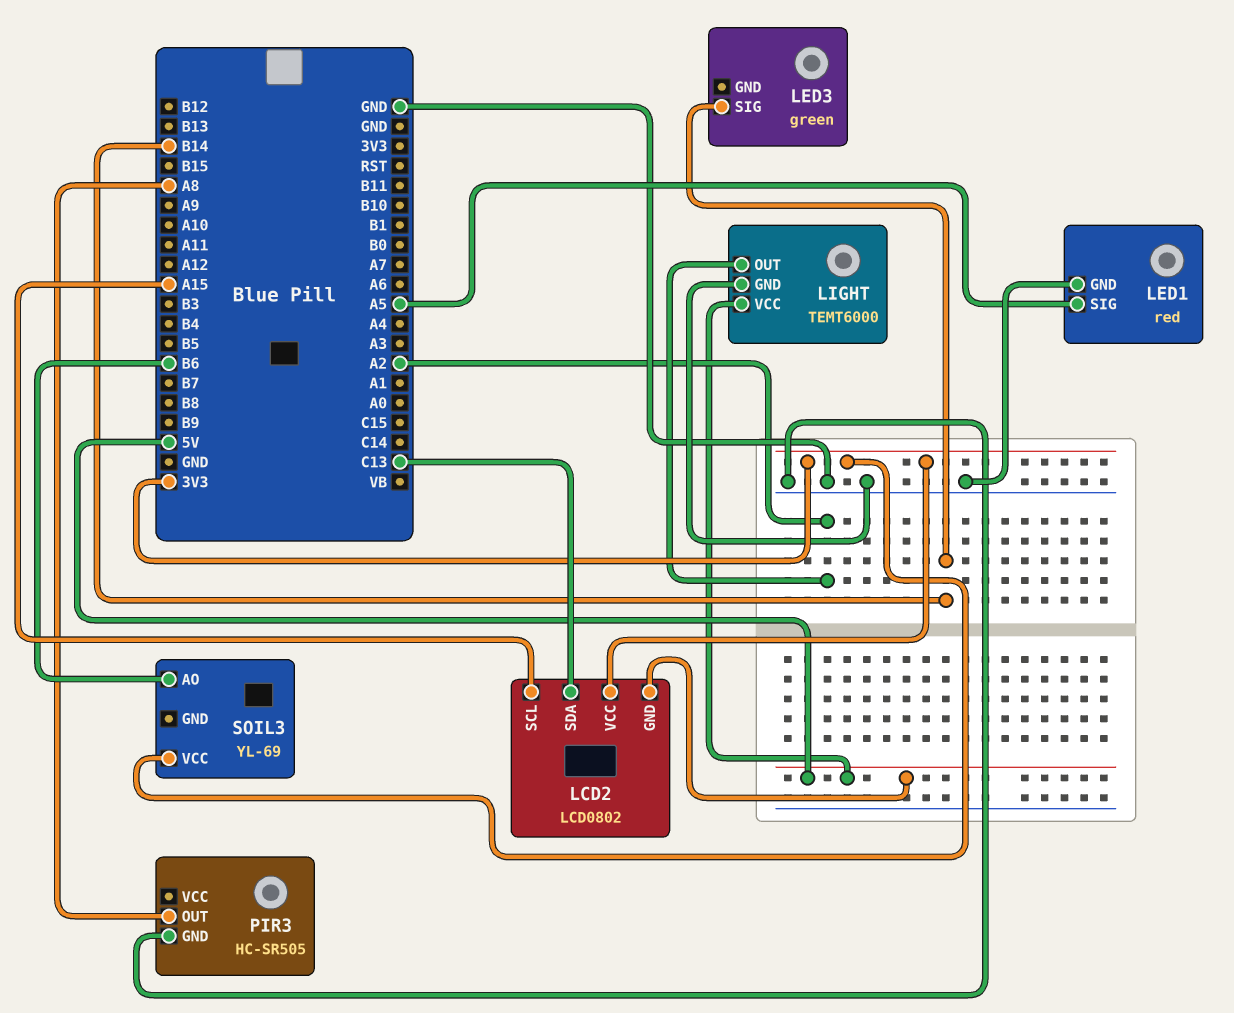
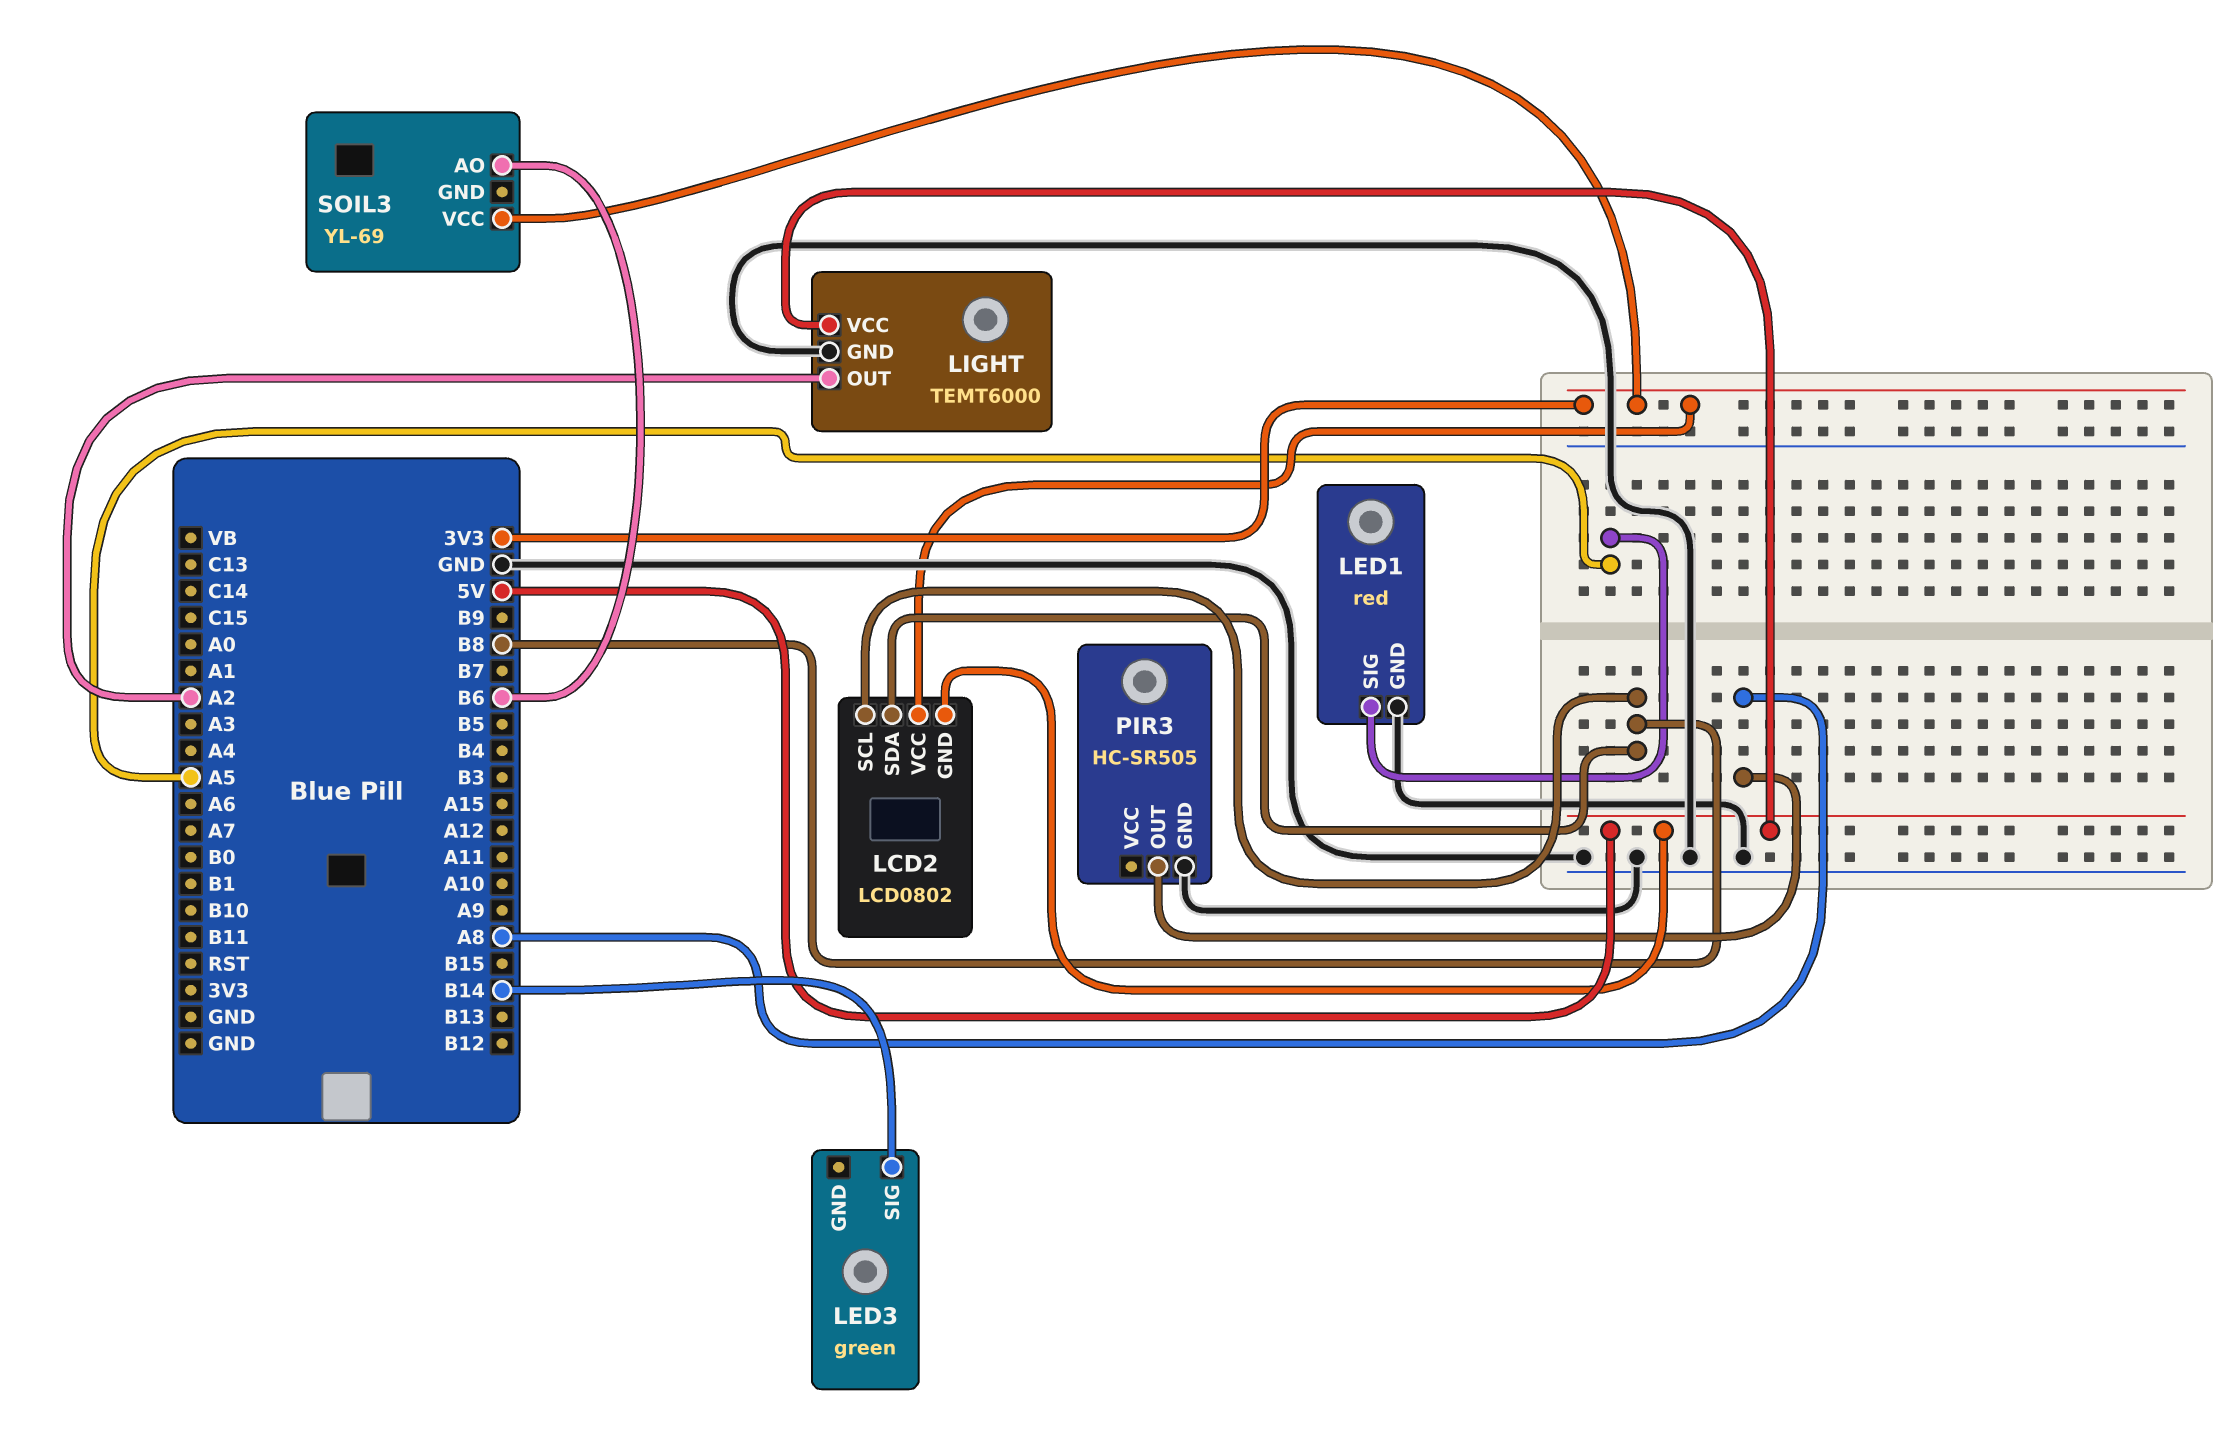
LCD2 pin SCL: A15 -> B8
LCD2 pin SDA: C13 -> B8

